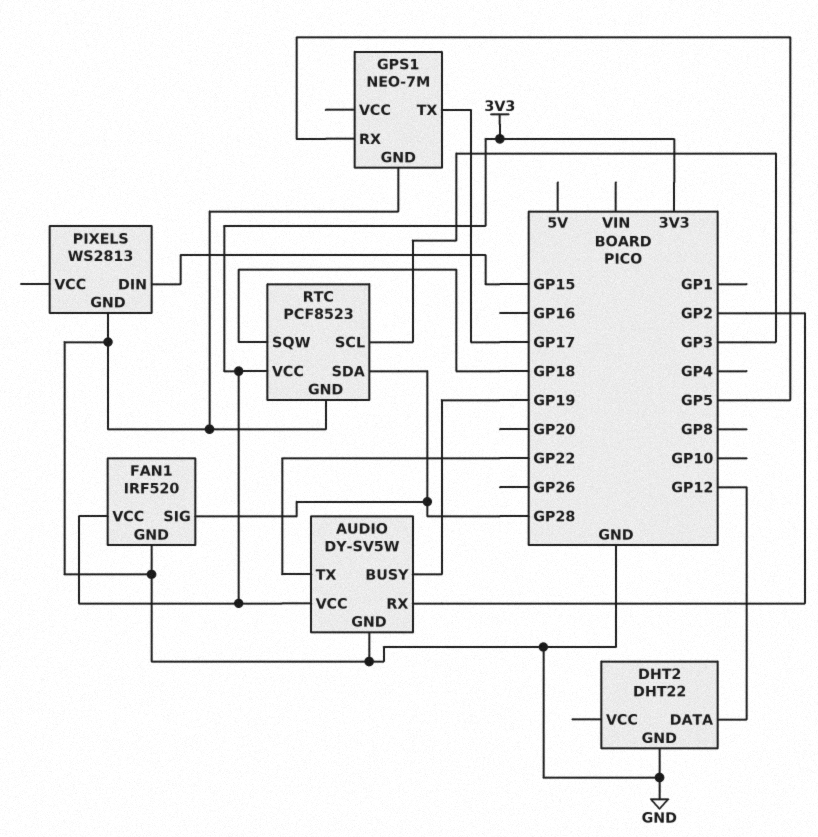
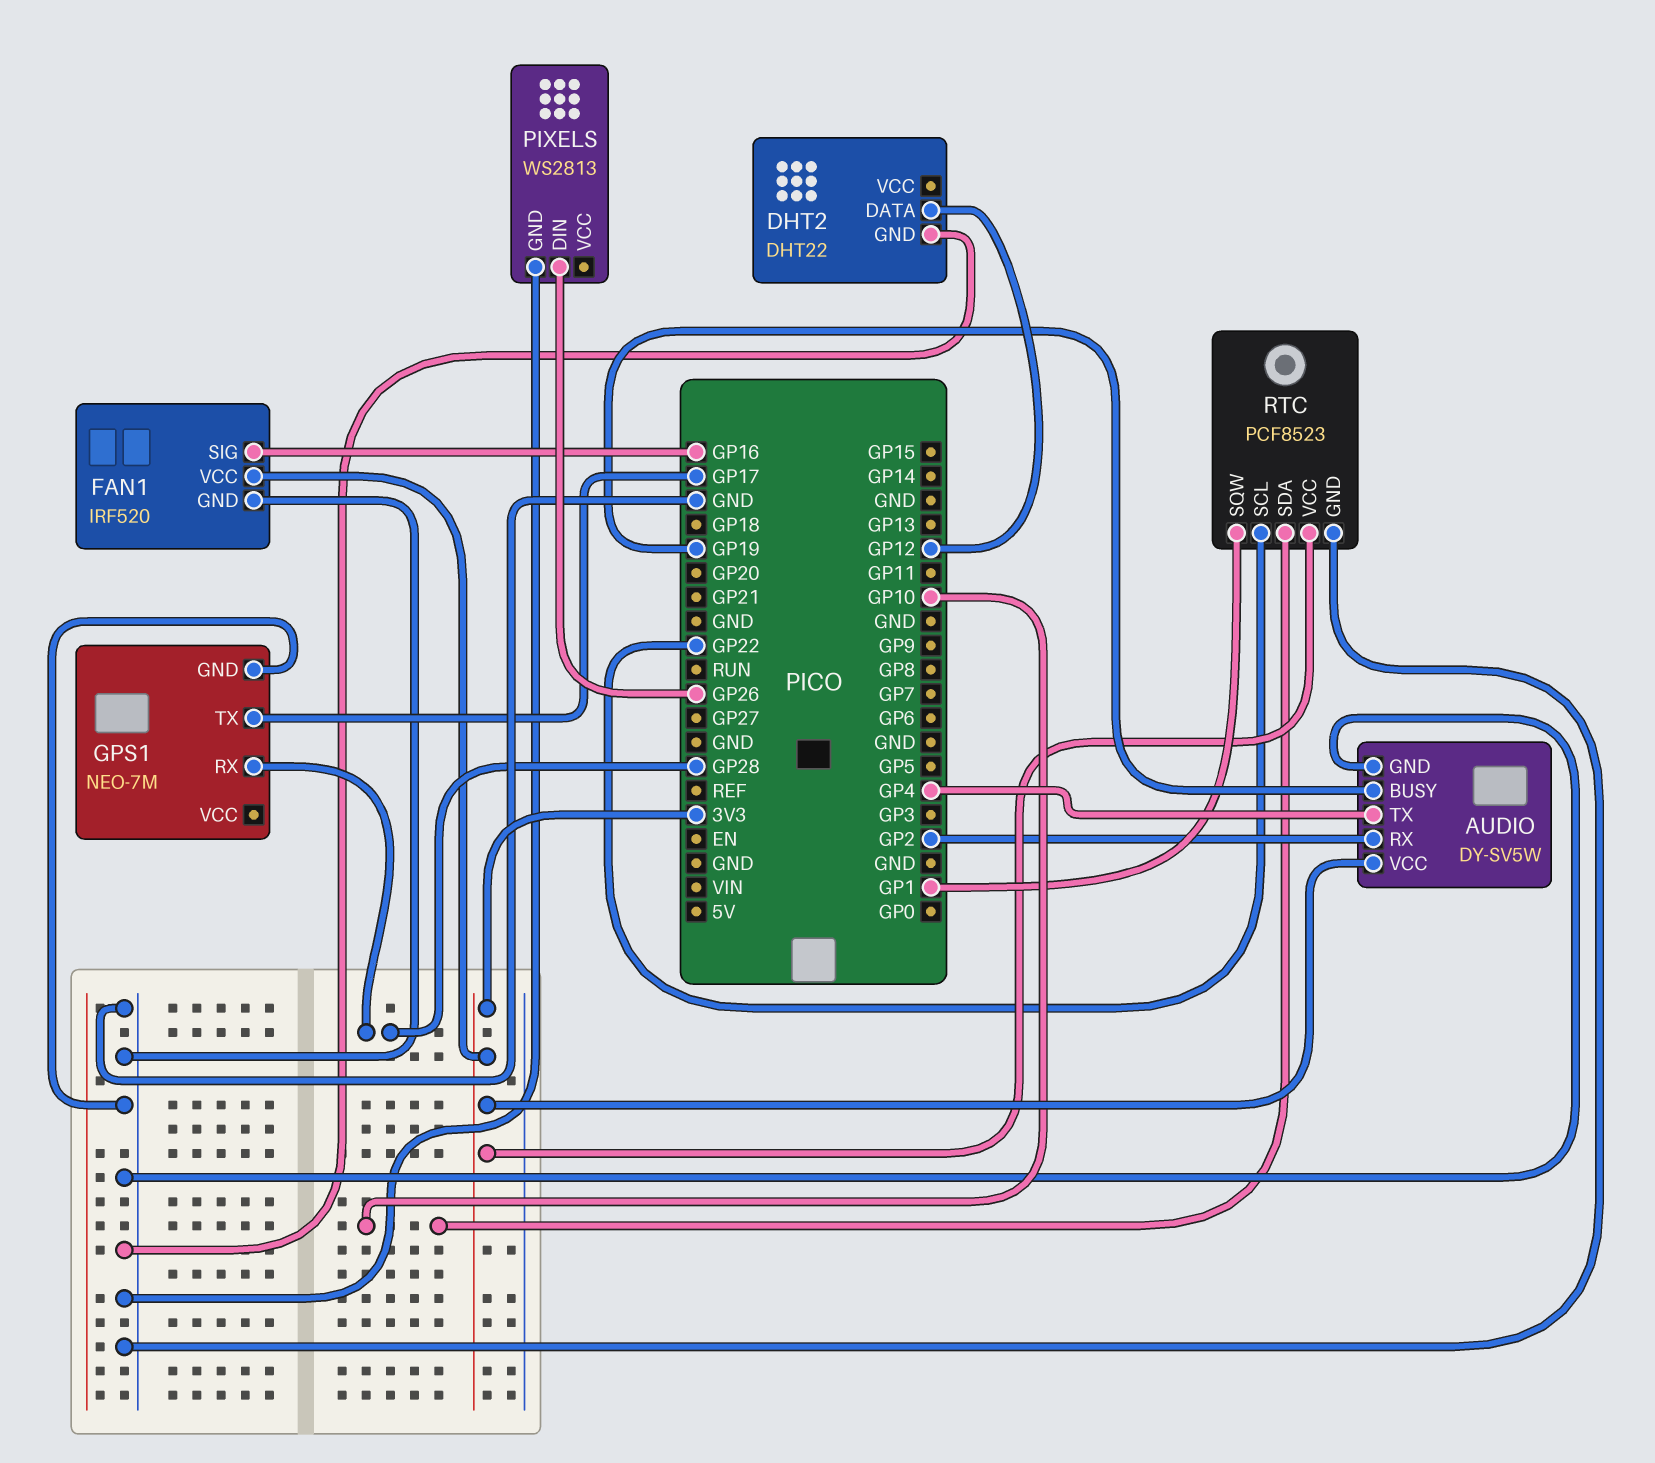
AUDIO pin TX: GP22 -> GP4
FAN1 pin SIG: GP28 -> GP16
GPS1 pin RX: GP5 -> GP28
PIXELS pin DIN: GP15 -> GP26
RTC pin SCL: GP3 -> GP22
RTC pin SDA: GP28 -> GP10
RTC pin SQW: GP18 -> GP1

